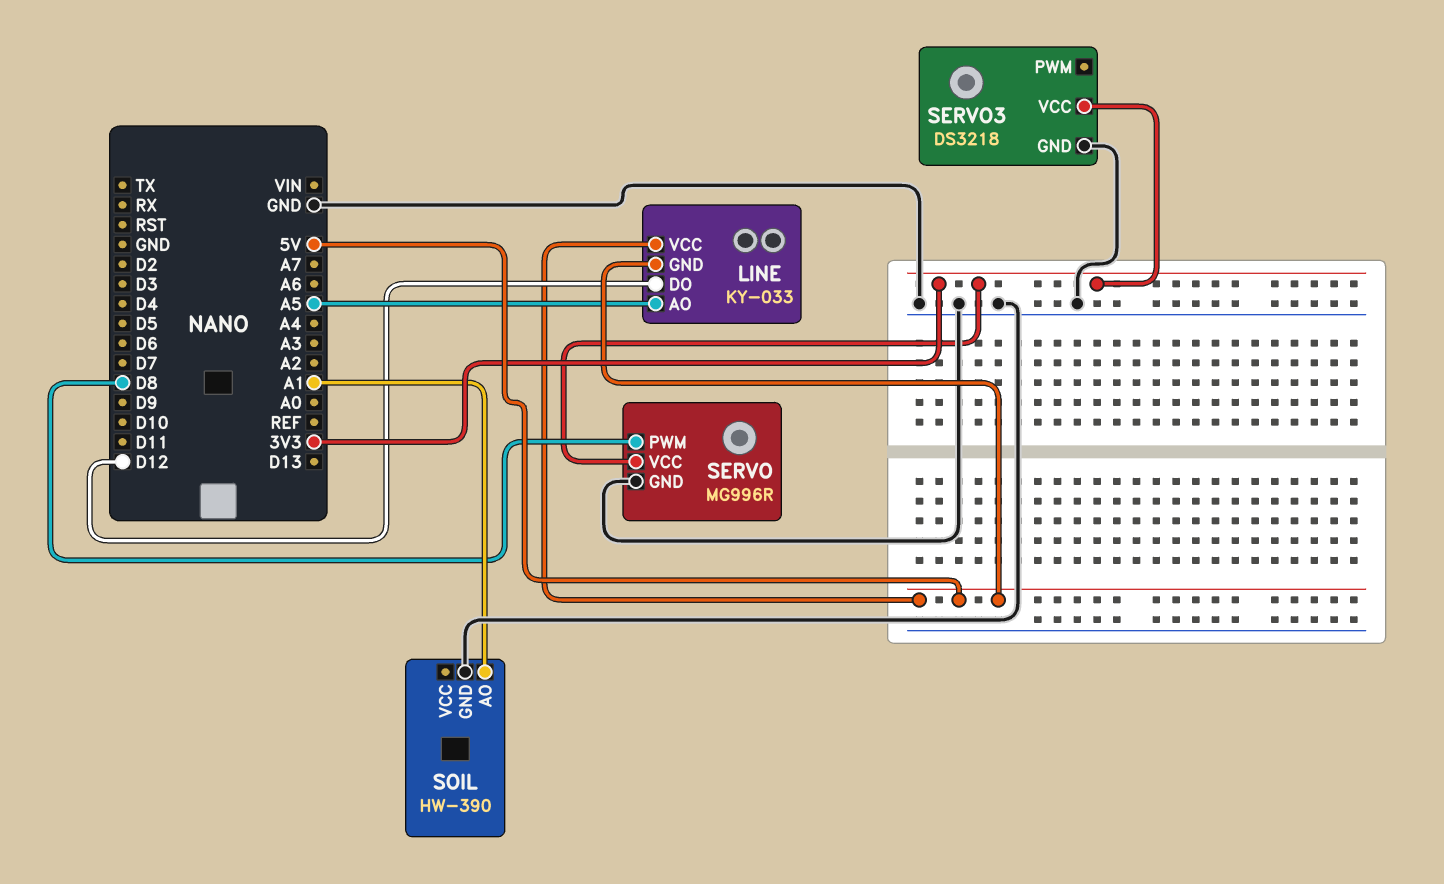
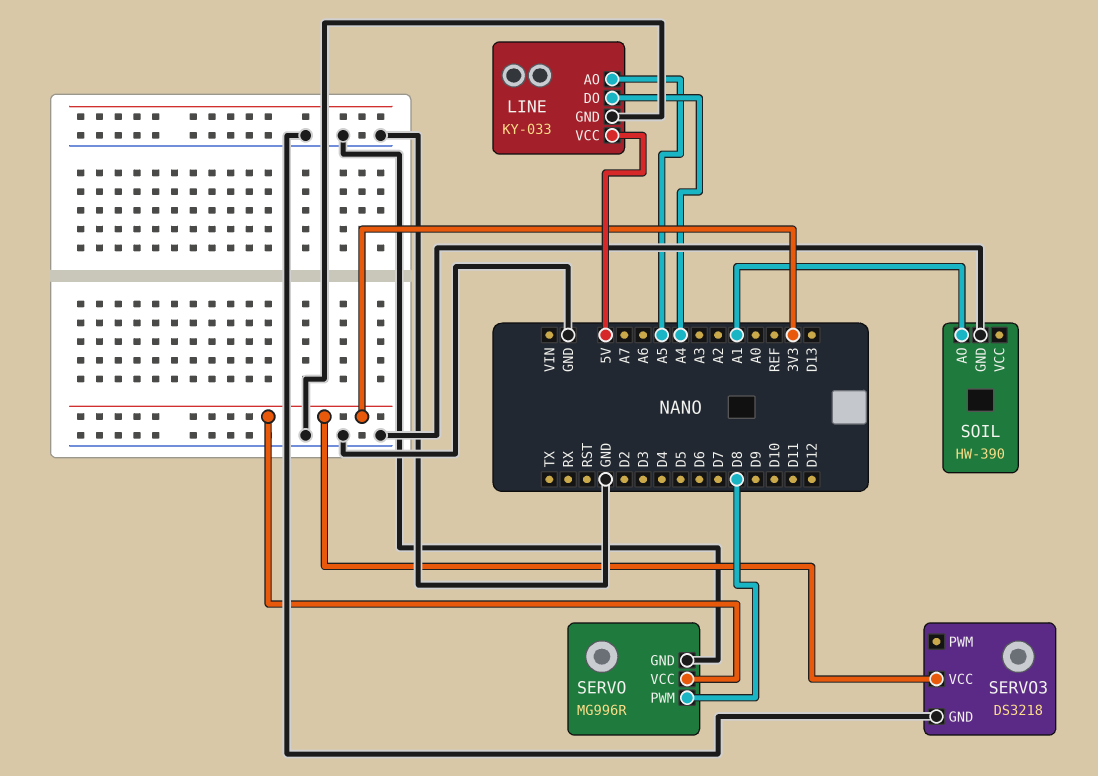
LINE pin DO: D12 -> A4
LINE pin GND: 5V -> GND

